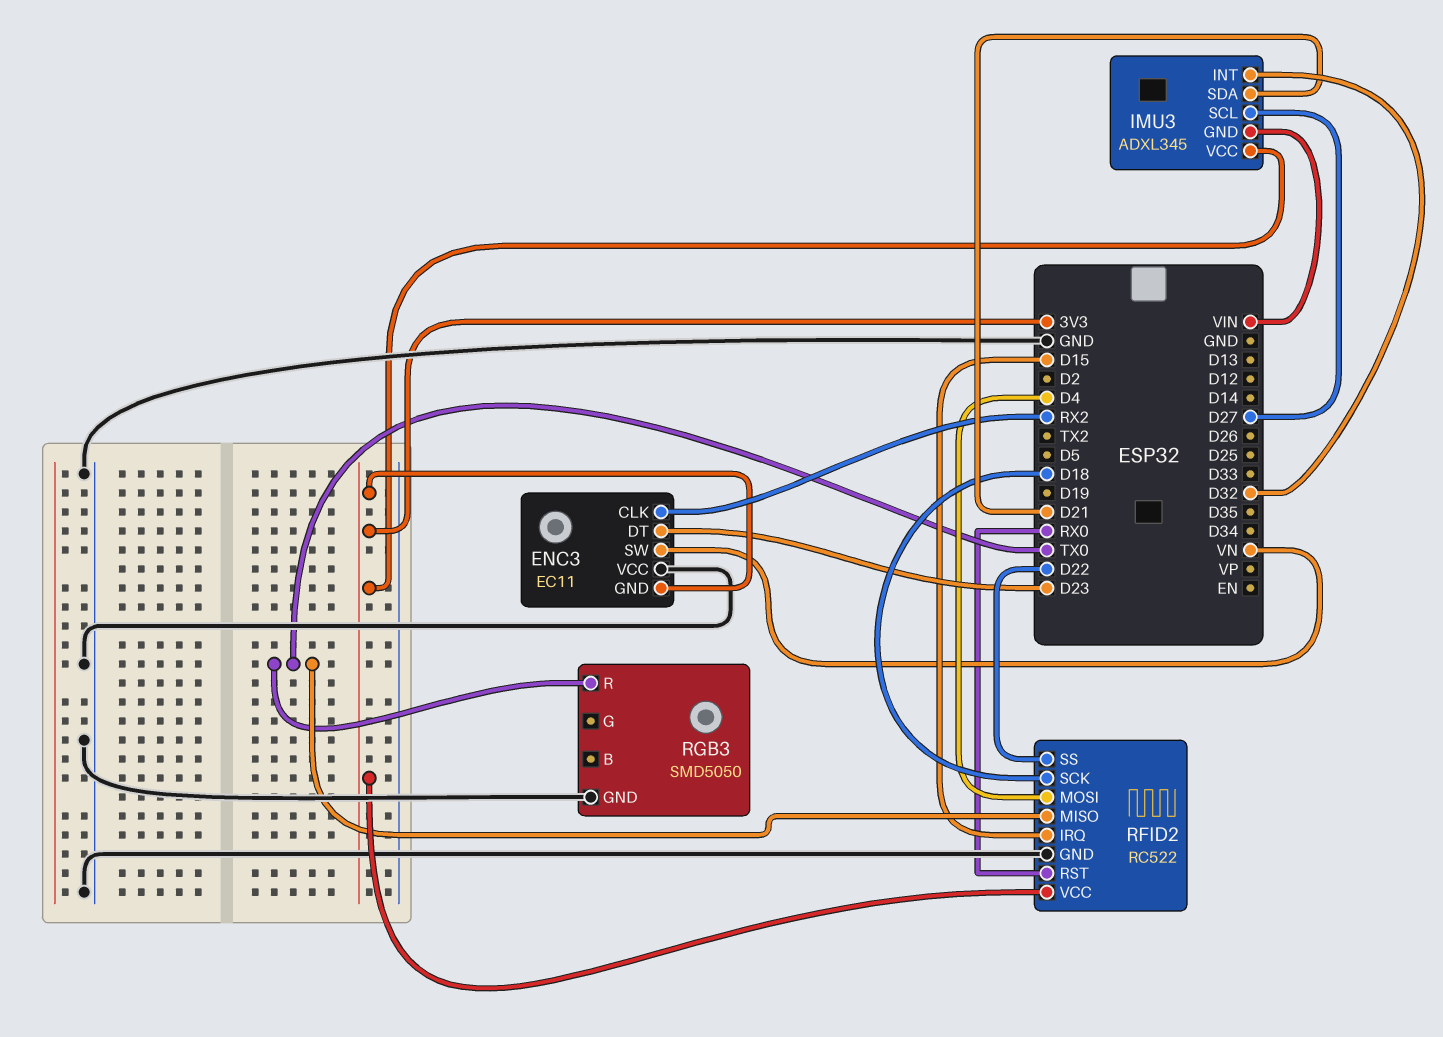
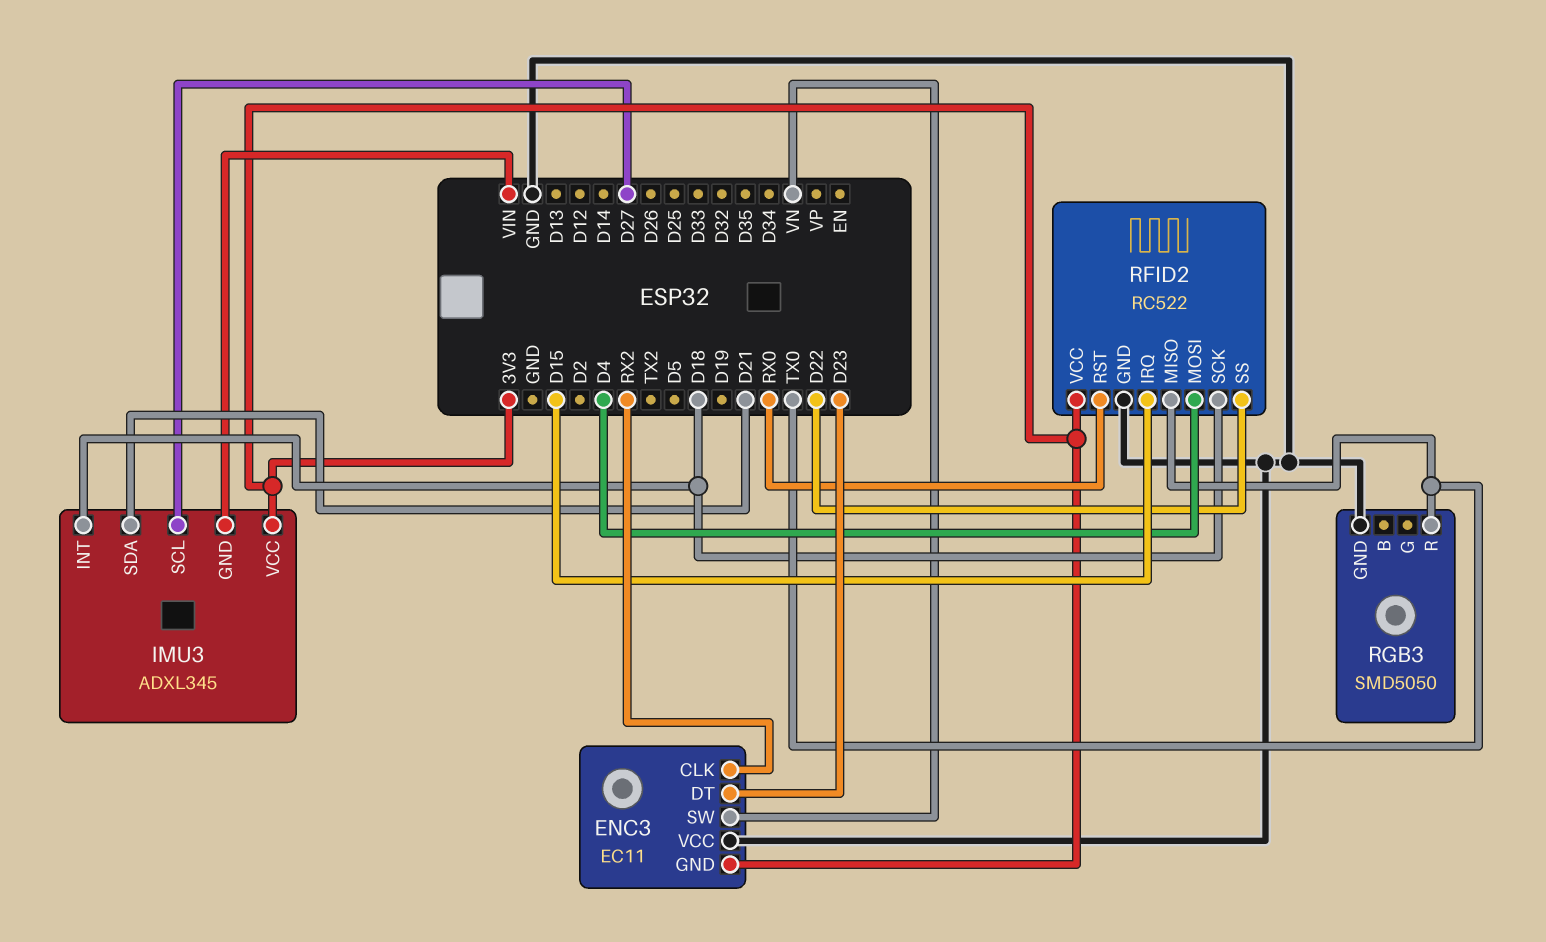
IMU3 pin INT: D32 -> D18

